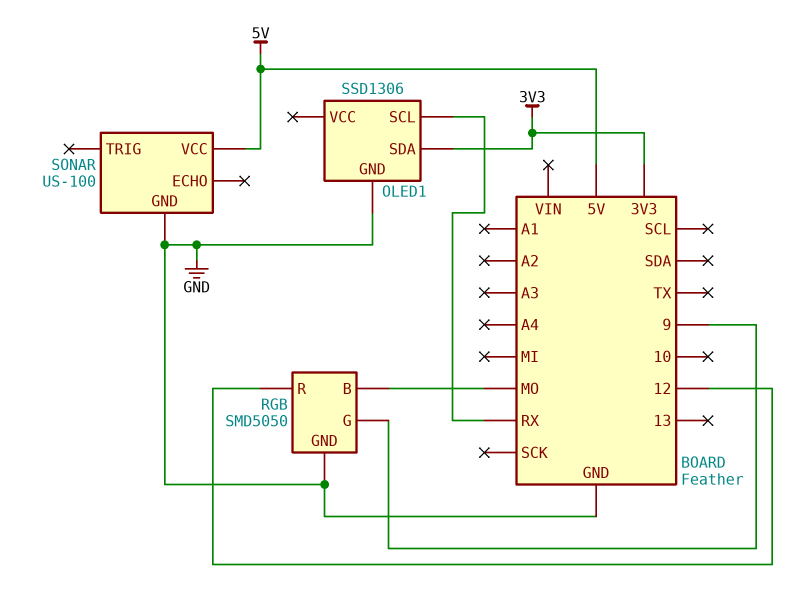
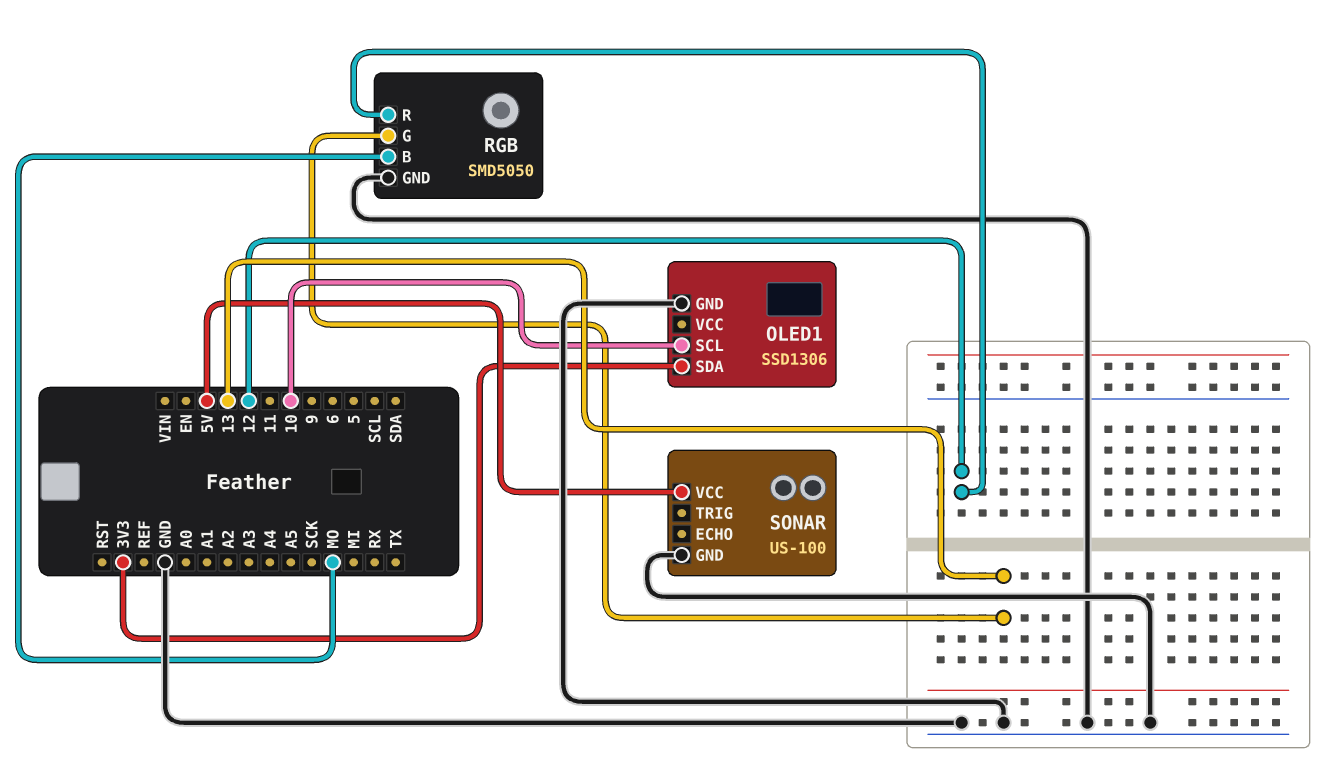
OLED1 pin SCL: RX -> 10
RGB pin G: 9 -> 13

